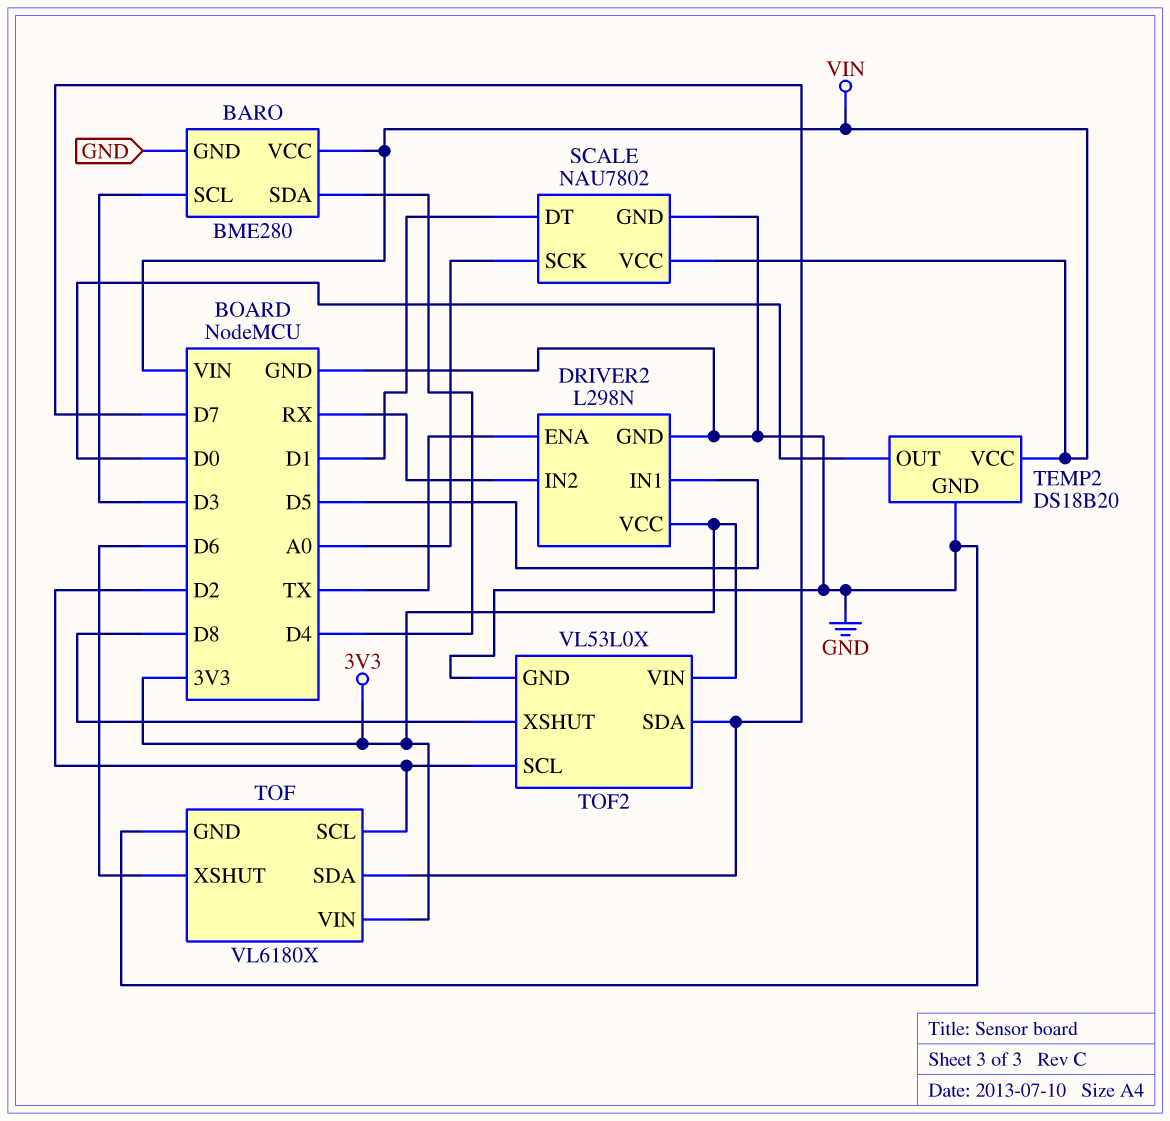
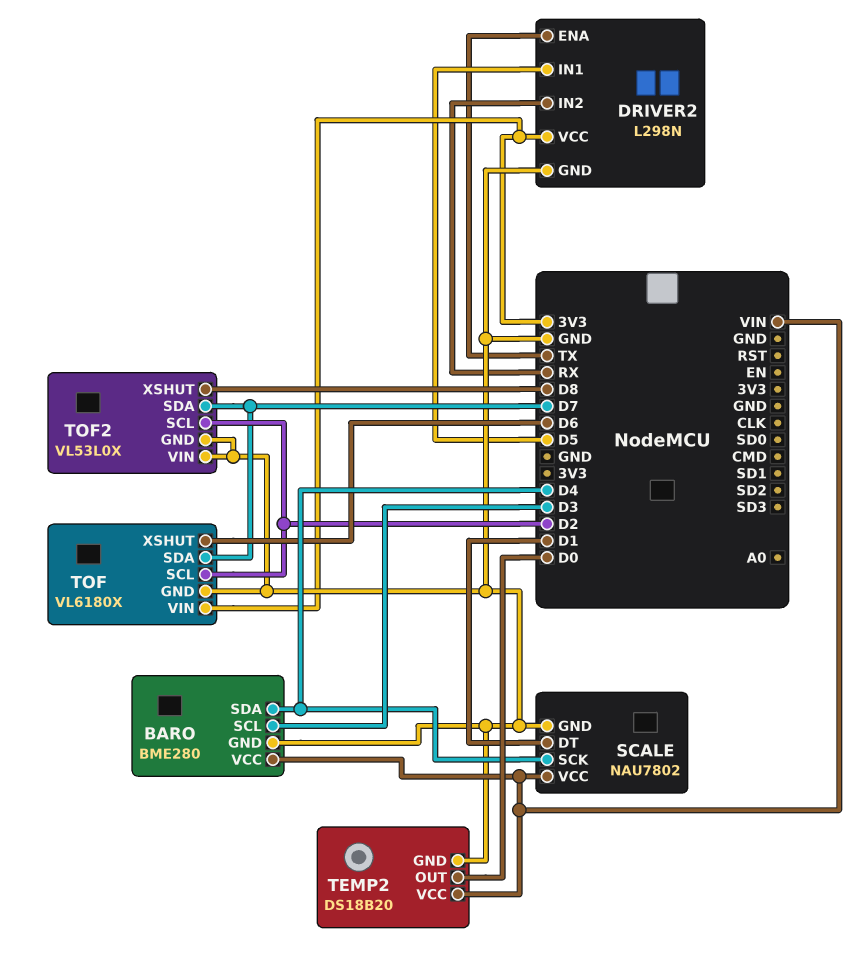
SCALE pin SCK: A0 -> D4
TOF2 pin VIN: 3V3 -> GND

